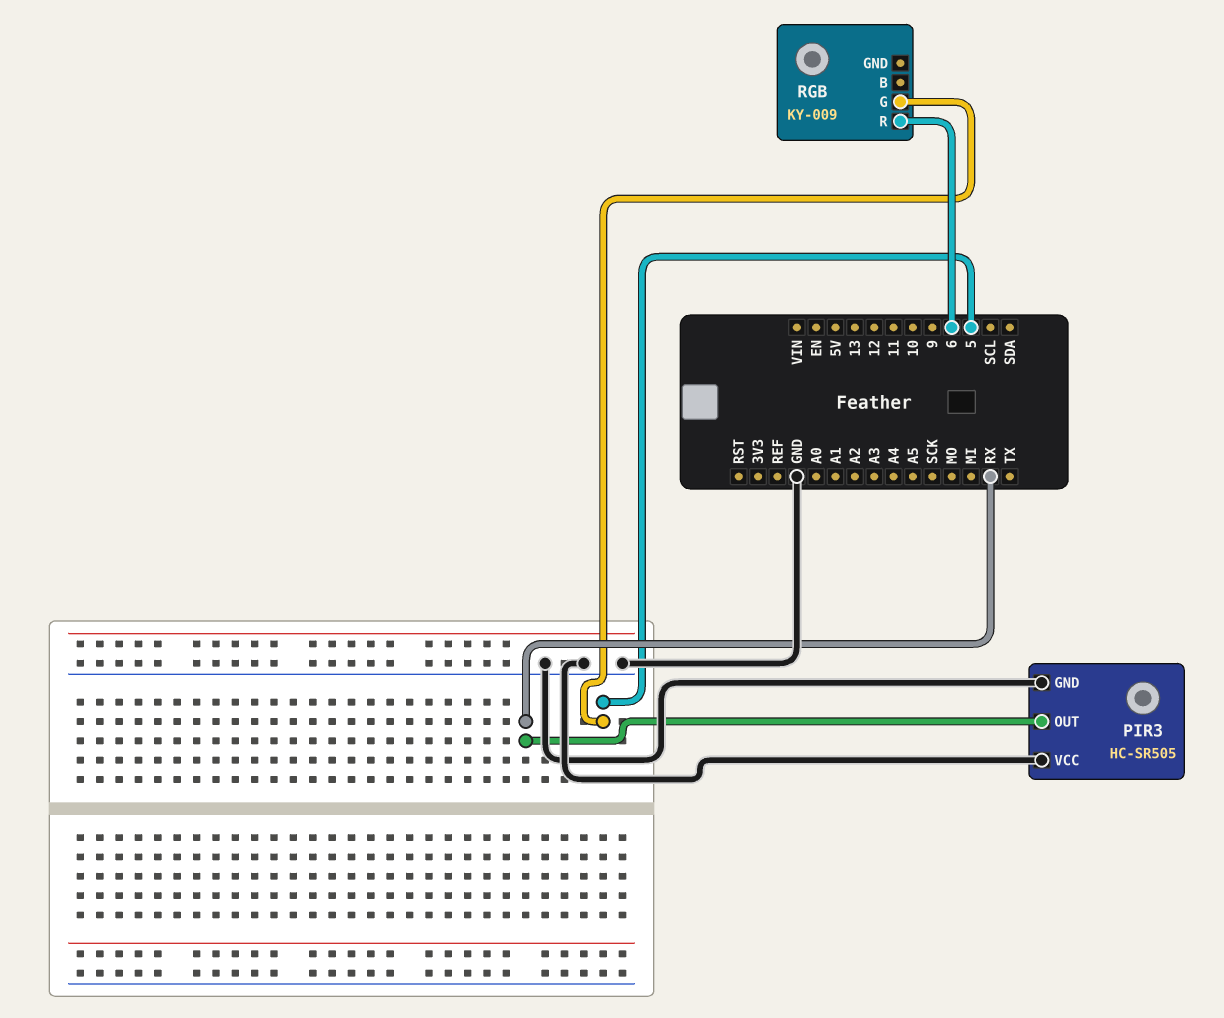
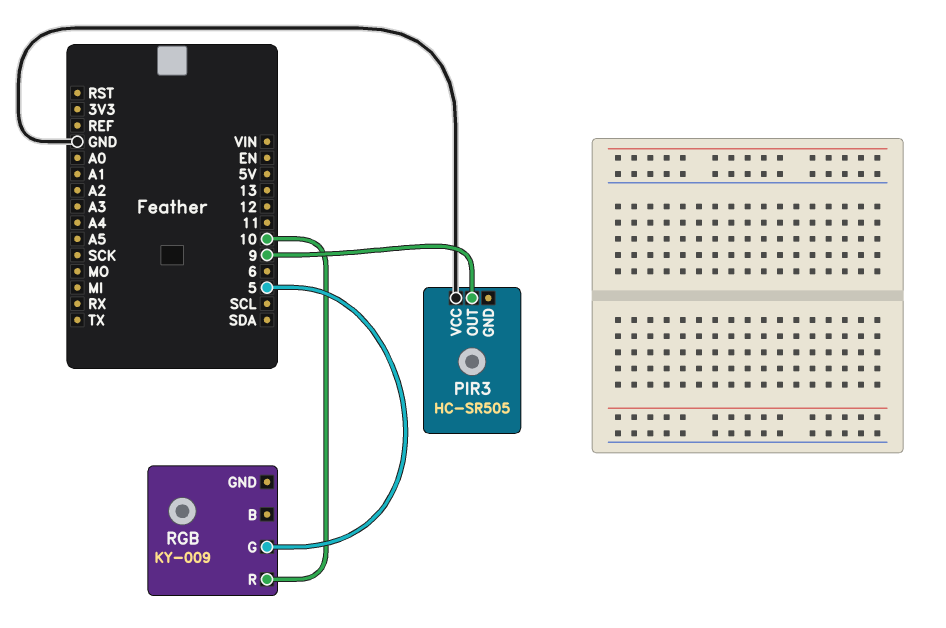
PIR3 pin GND: GND -> none
PIR3 pin OUT: RX -> 9
RGB pin R: 6 -> 10

